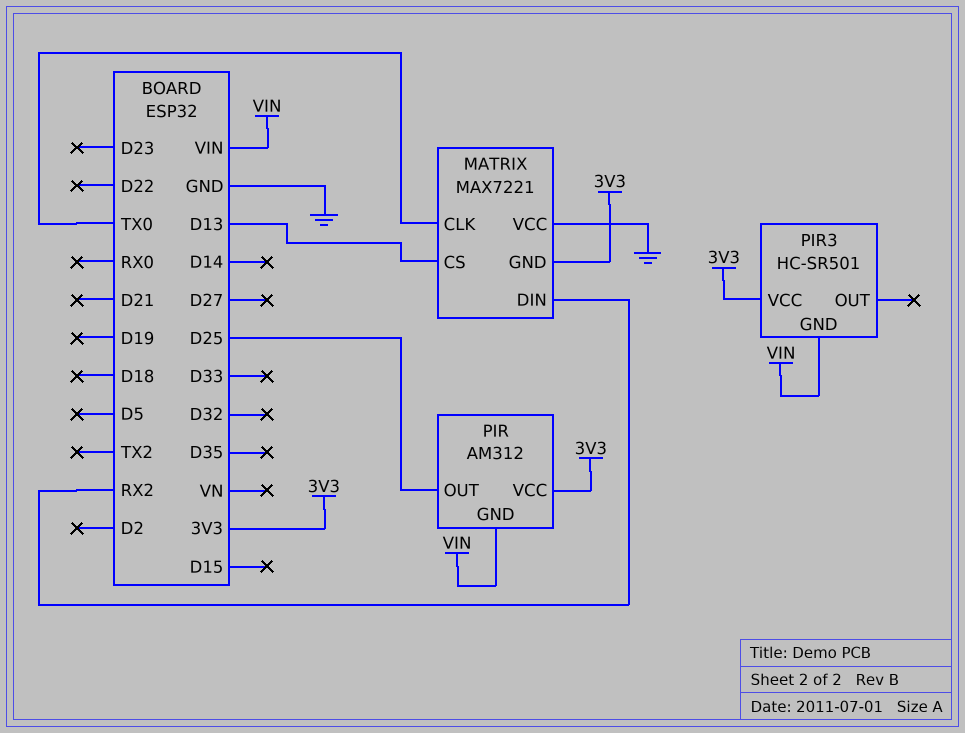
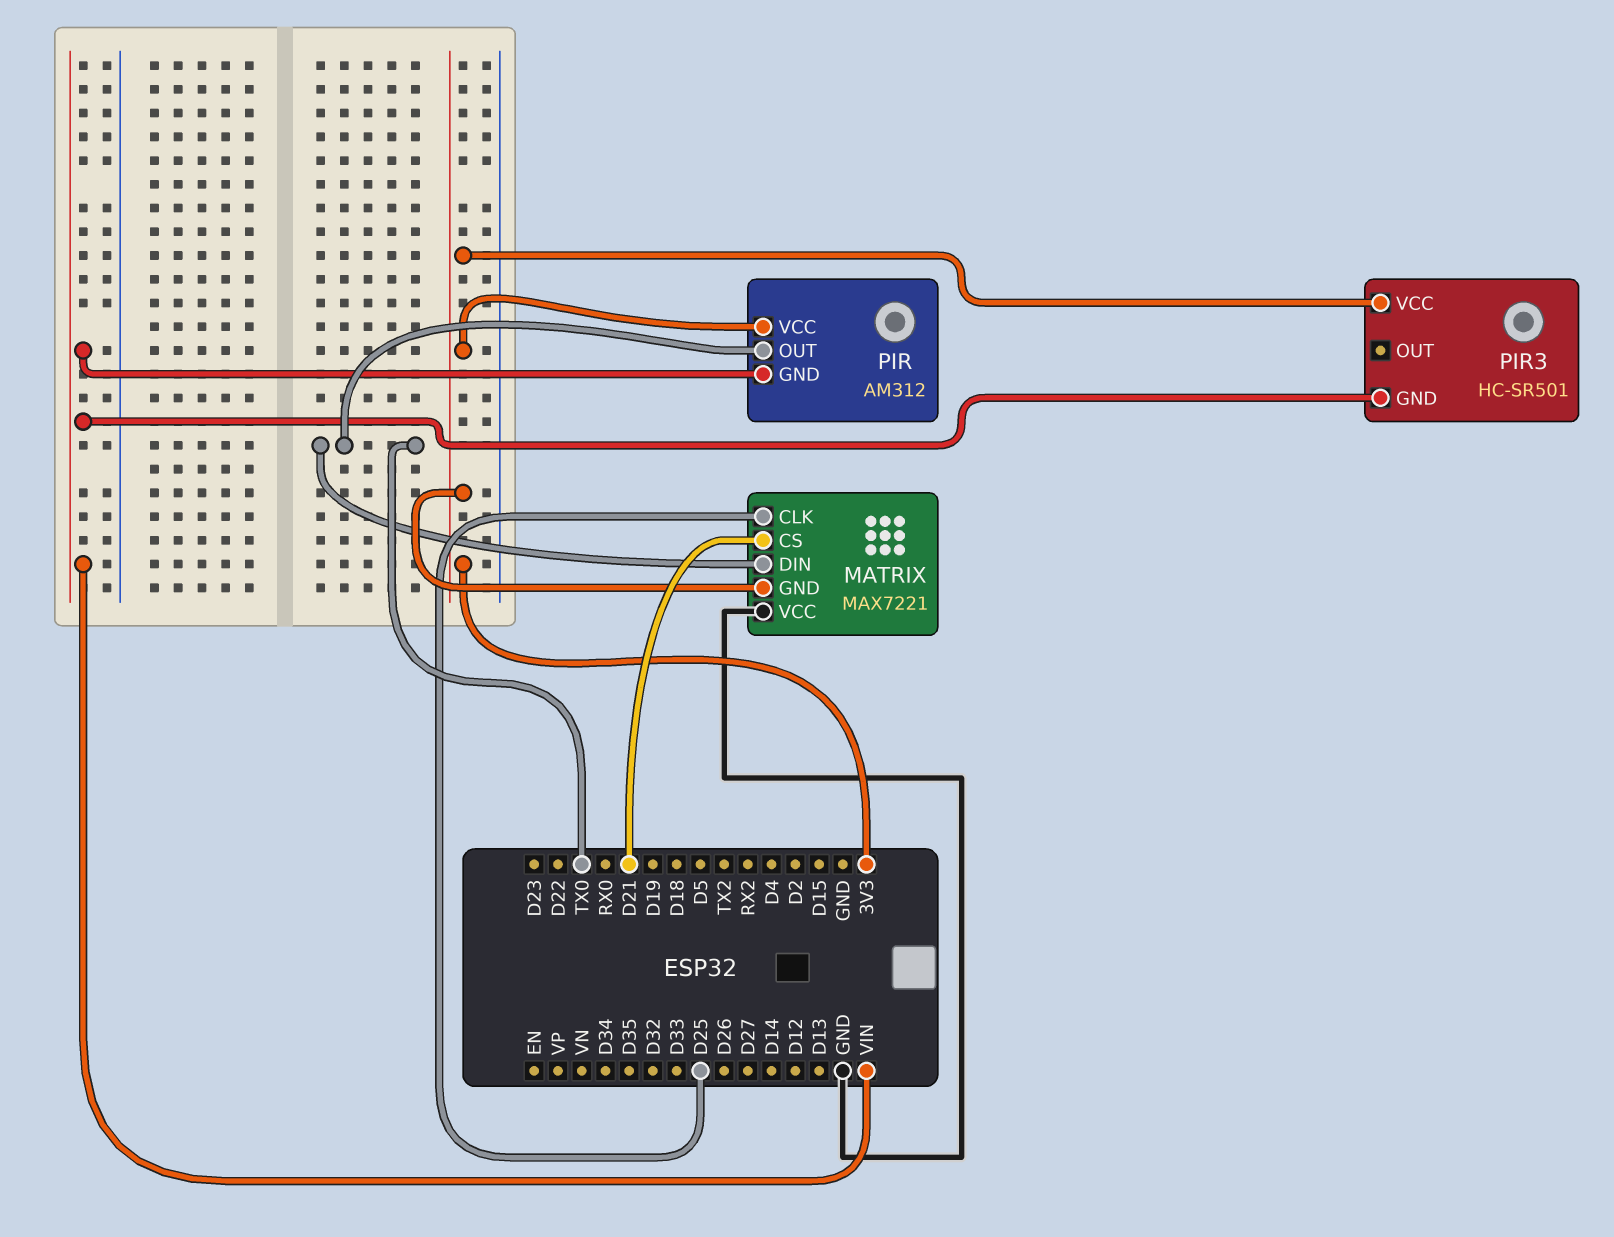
MATRIX pin CLK: TX0 -> D25
MATRIX pin CS: D13 -> D21
MATRIX pin DIN: RX2 -> TX0
PIR pin OUT: D25 -> TX0

